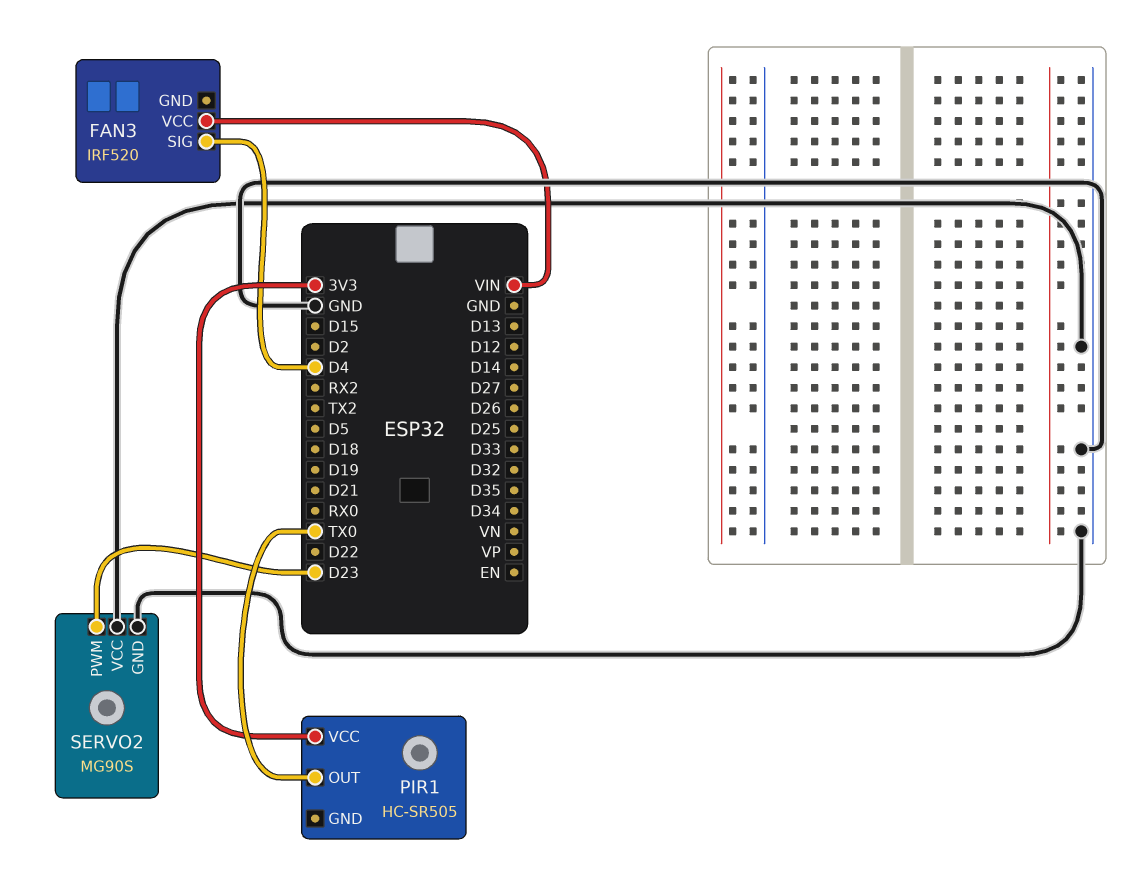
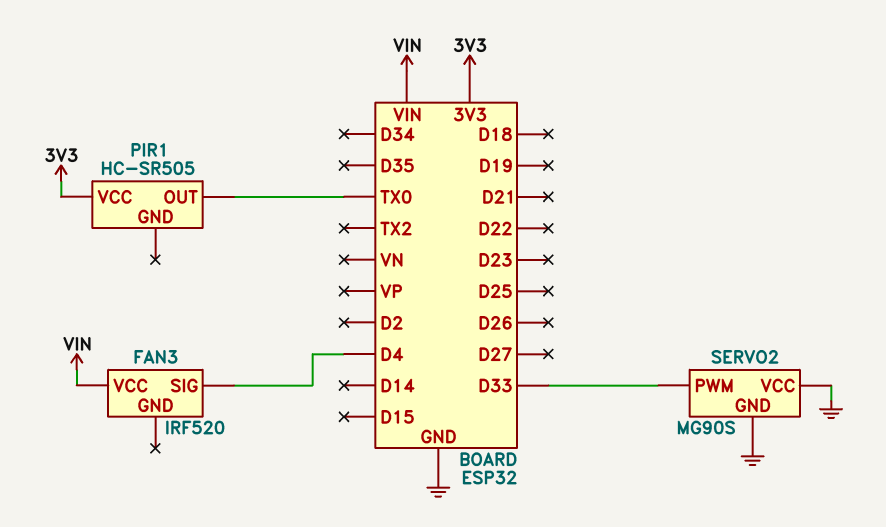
SERVO2 pin PWM: D23 -> D33

